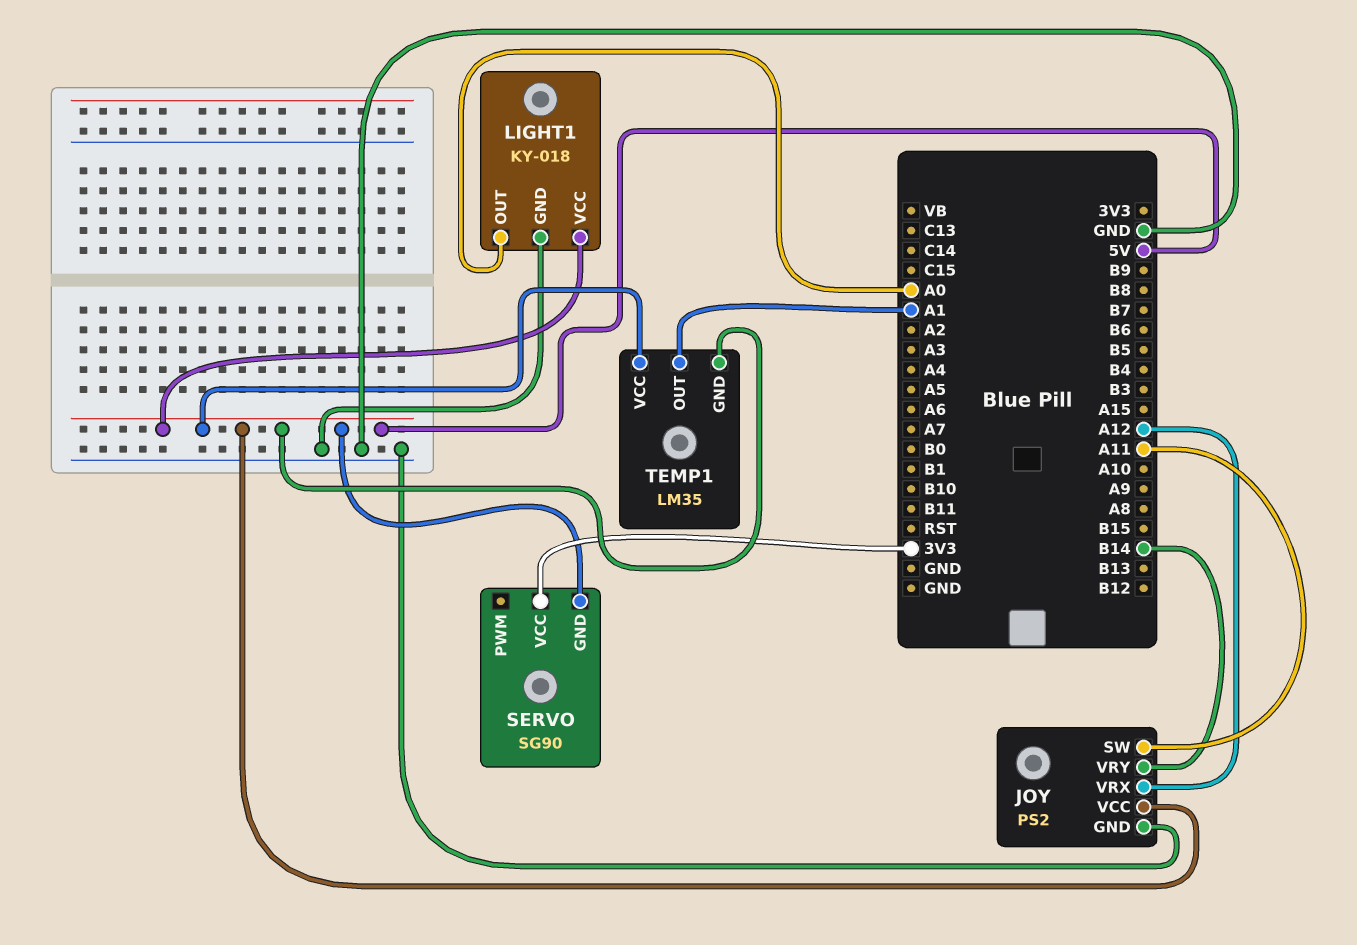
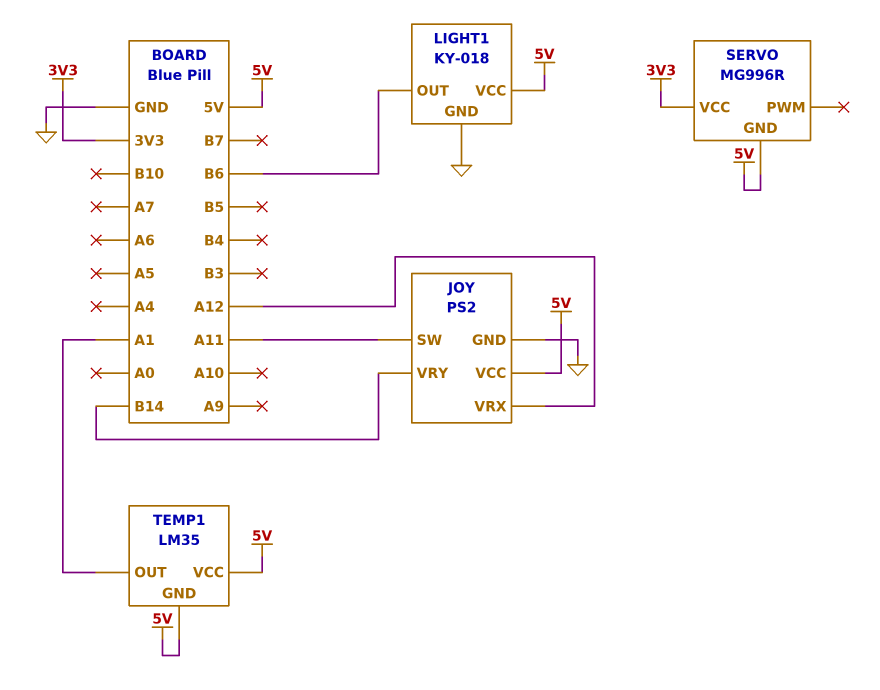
LIGHT1 pin OUT: A0 -> B6
SERVO: SG90 -> MG996R

